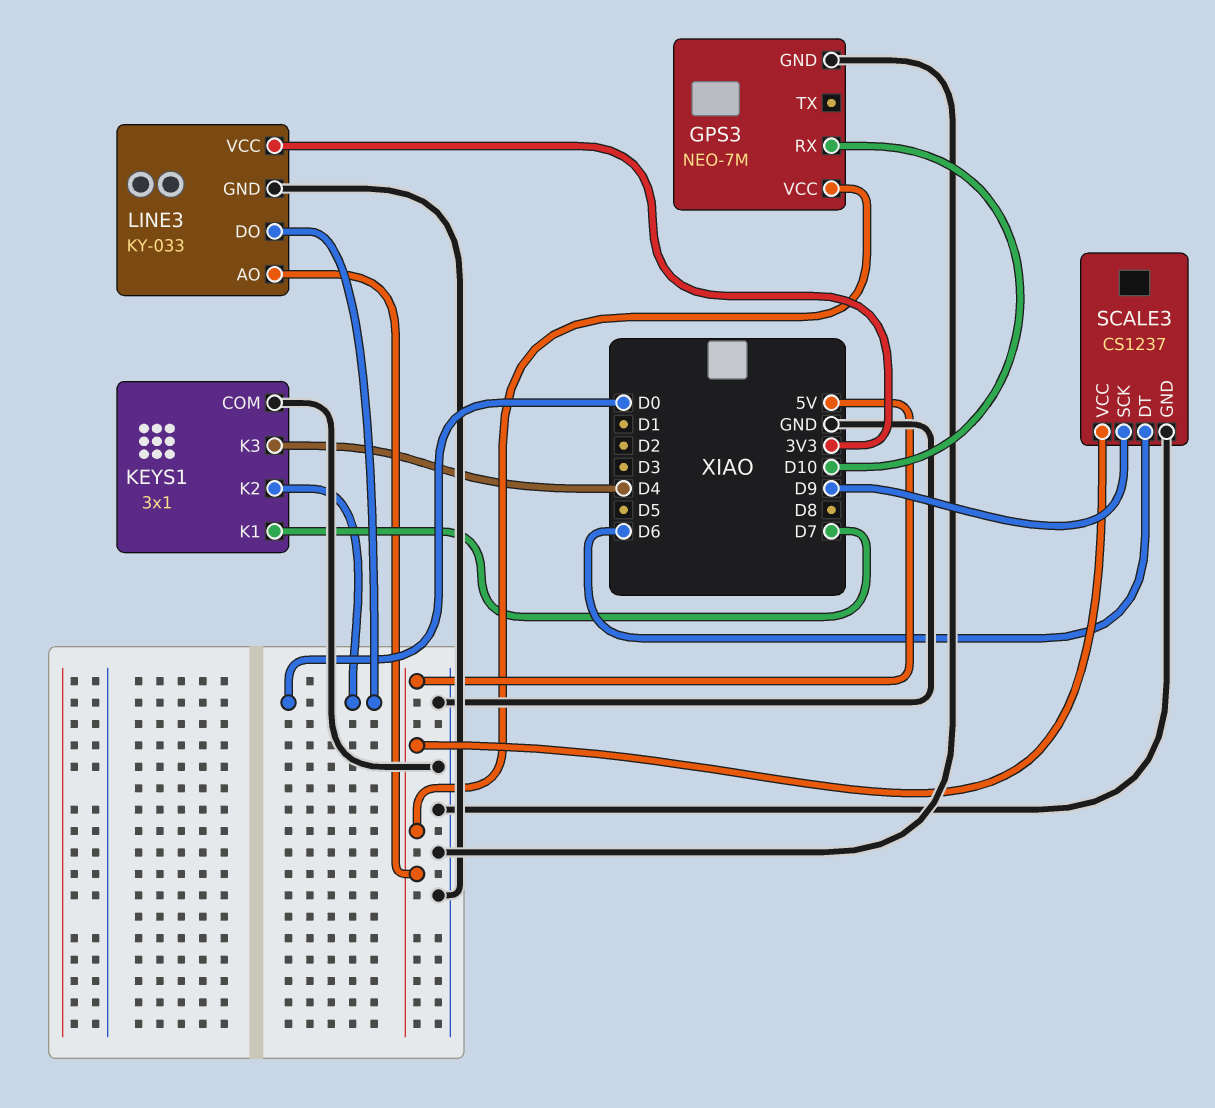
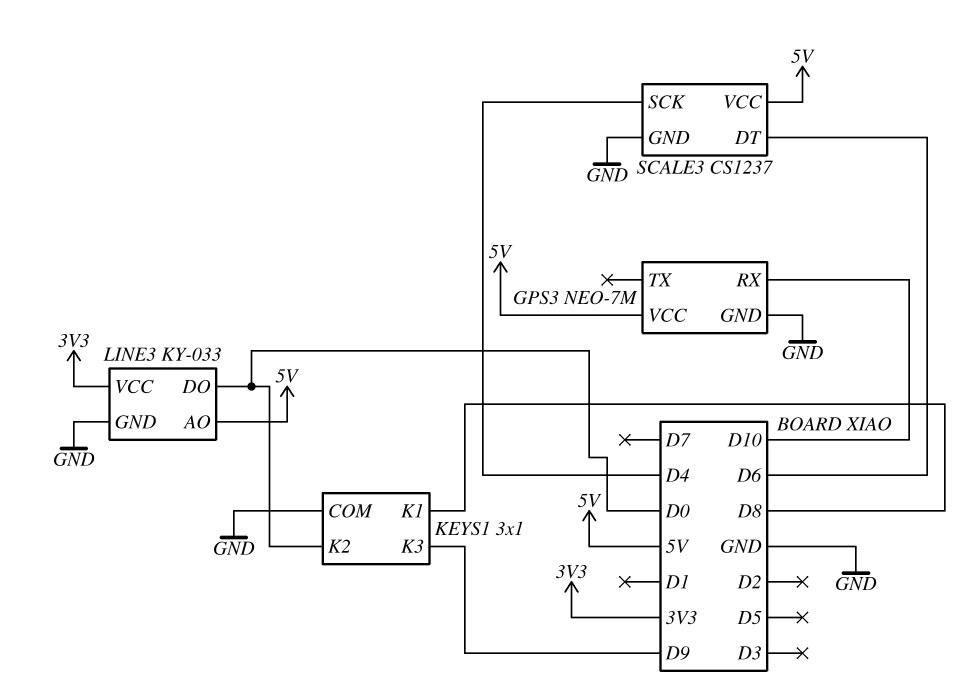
KEYS1 pin K1: D7 -> D8
KEYS1 pin K3: D4 -> D9
SCALE3 pin SCK: D9 -> D4

